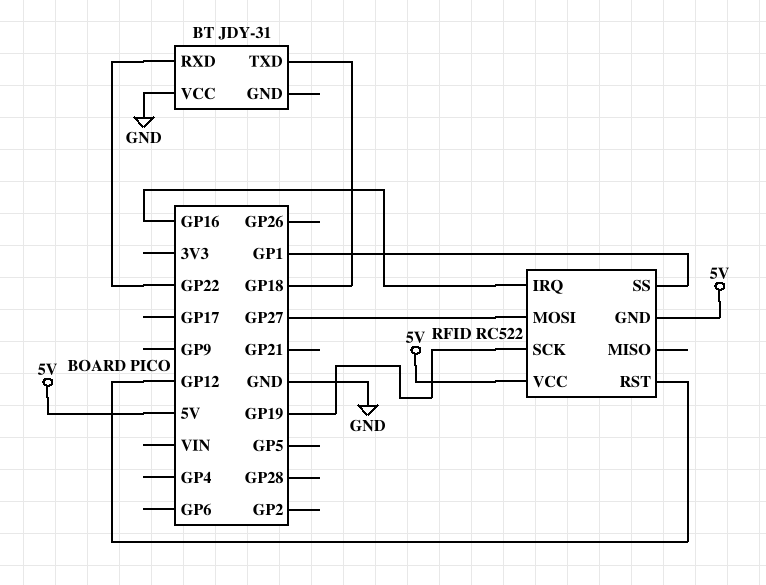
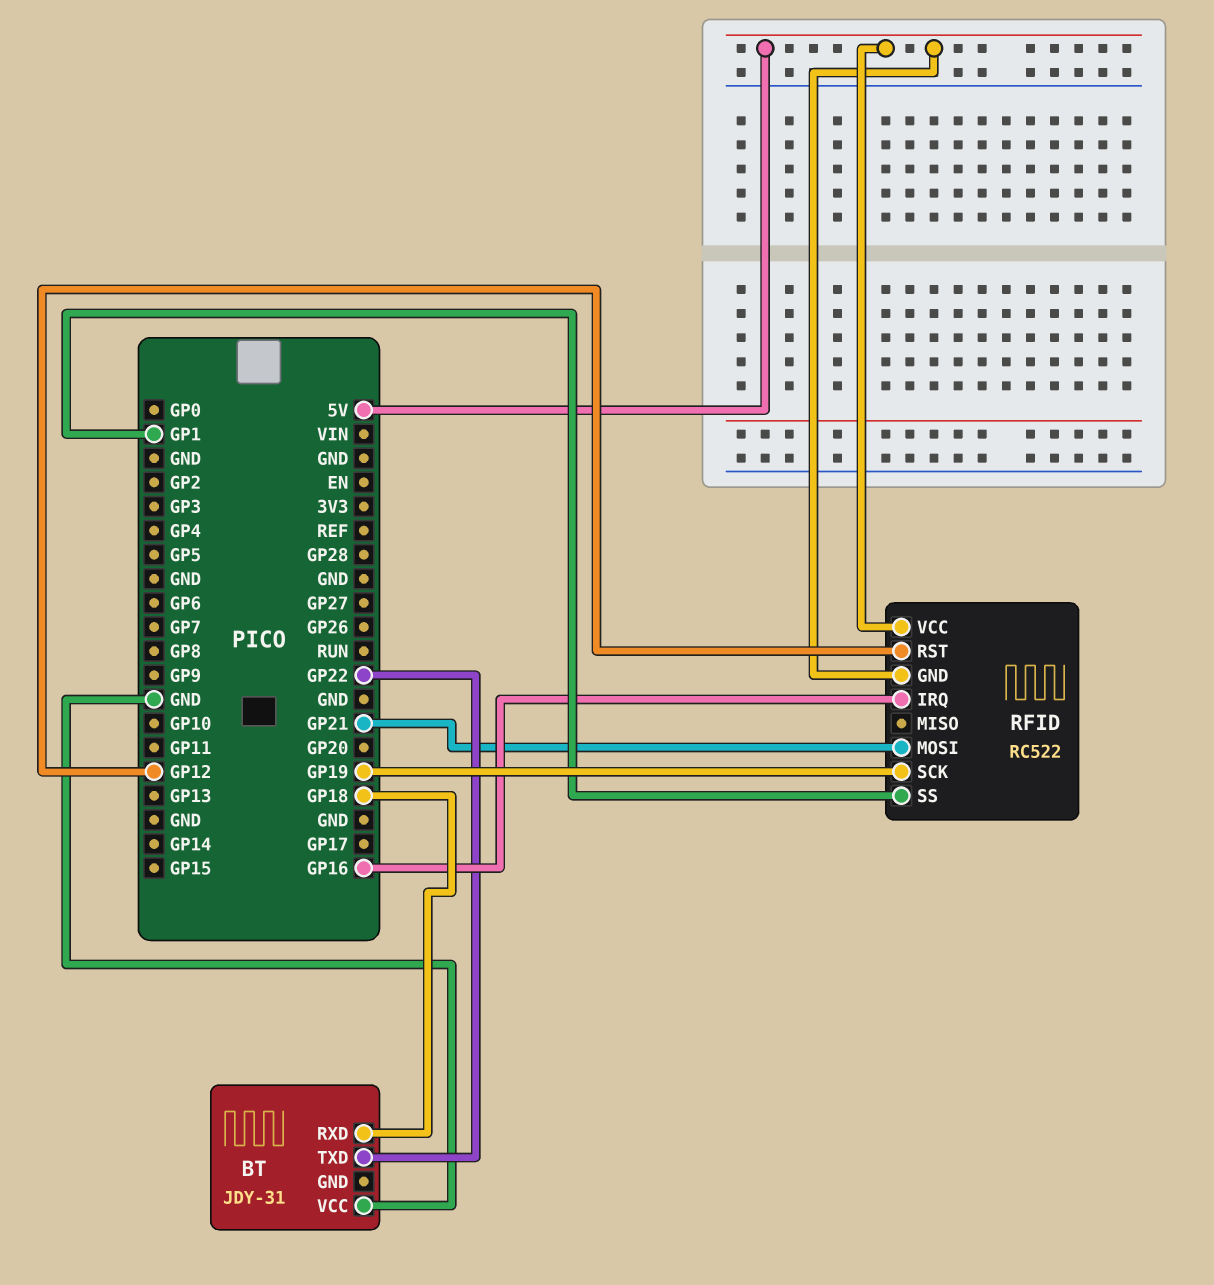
BT pin RXD: GP22 -> GP18
BT pin TXD: GP18 -> GP22
RFID pin MOSI: GP27 -> GP21

